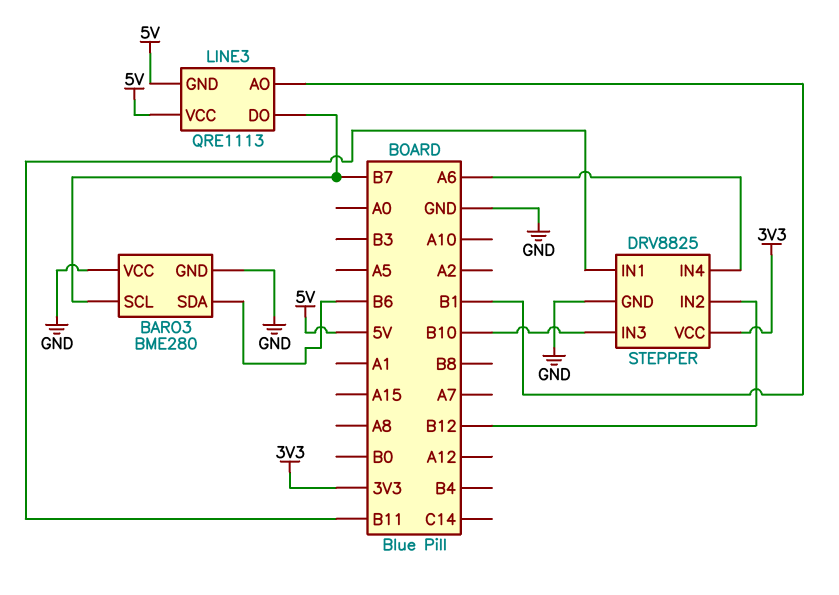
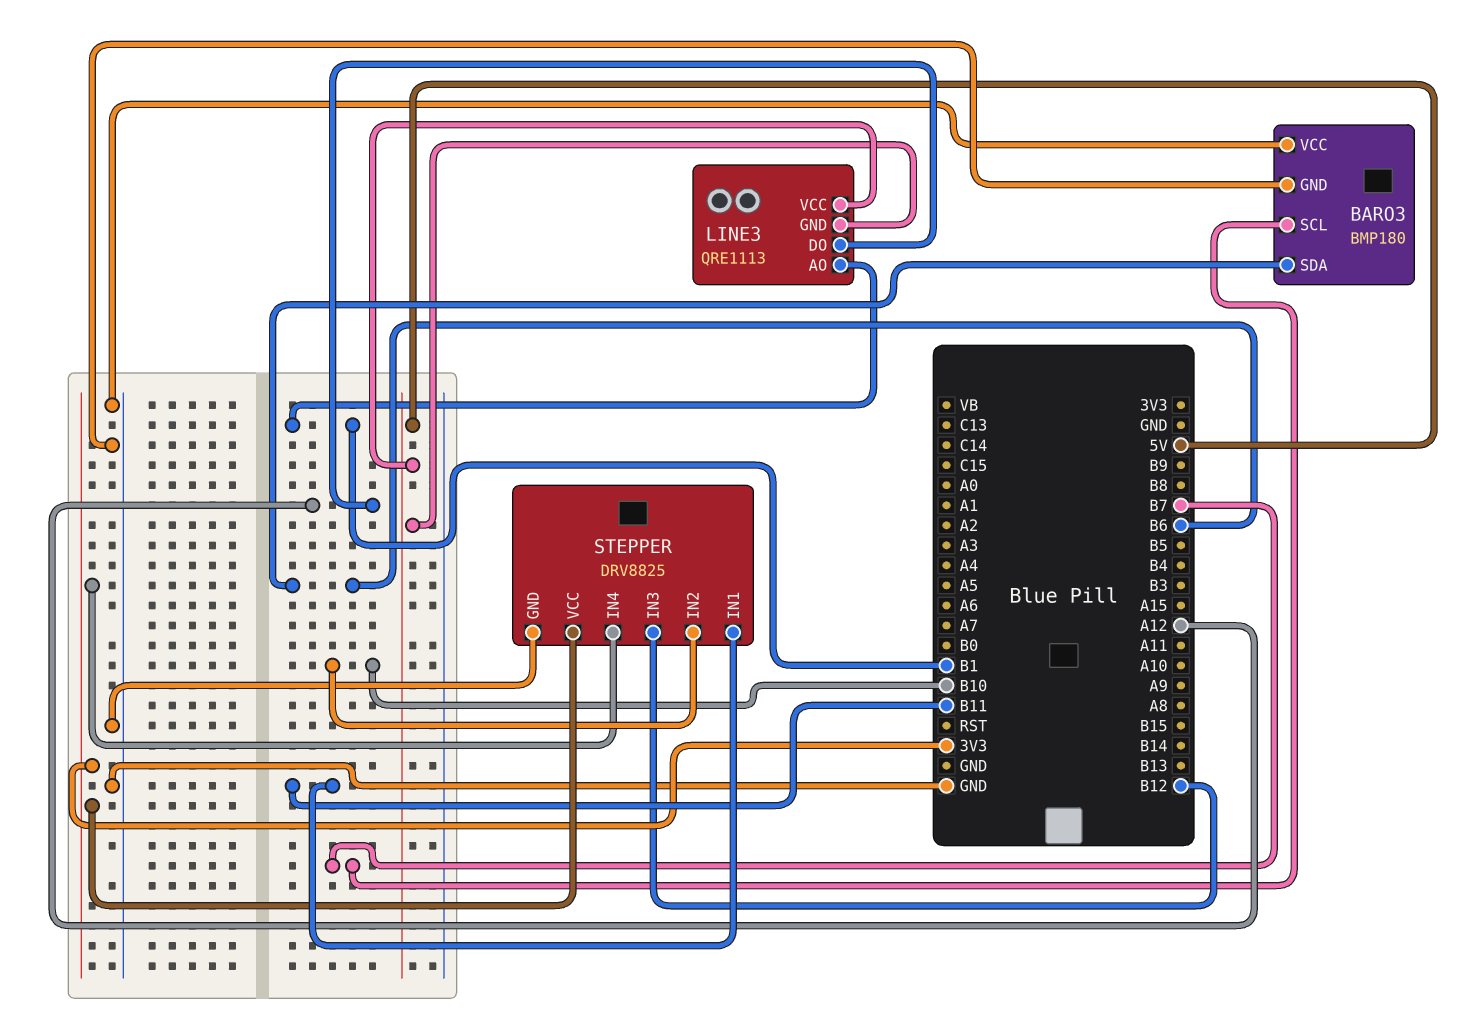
BARO3: BME280 -> BMP180
LINE3 pin DO: B7 -> A12
STEPPER pin IN2: B12 -> B10
STEPPER pin IN3: B10 -> B12
STEPPER pin IN4: A6 -> 3V3

